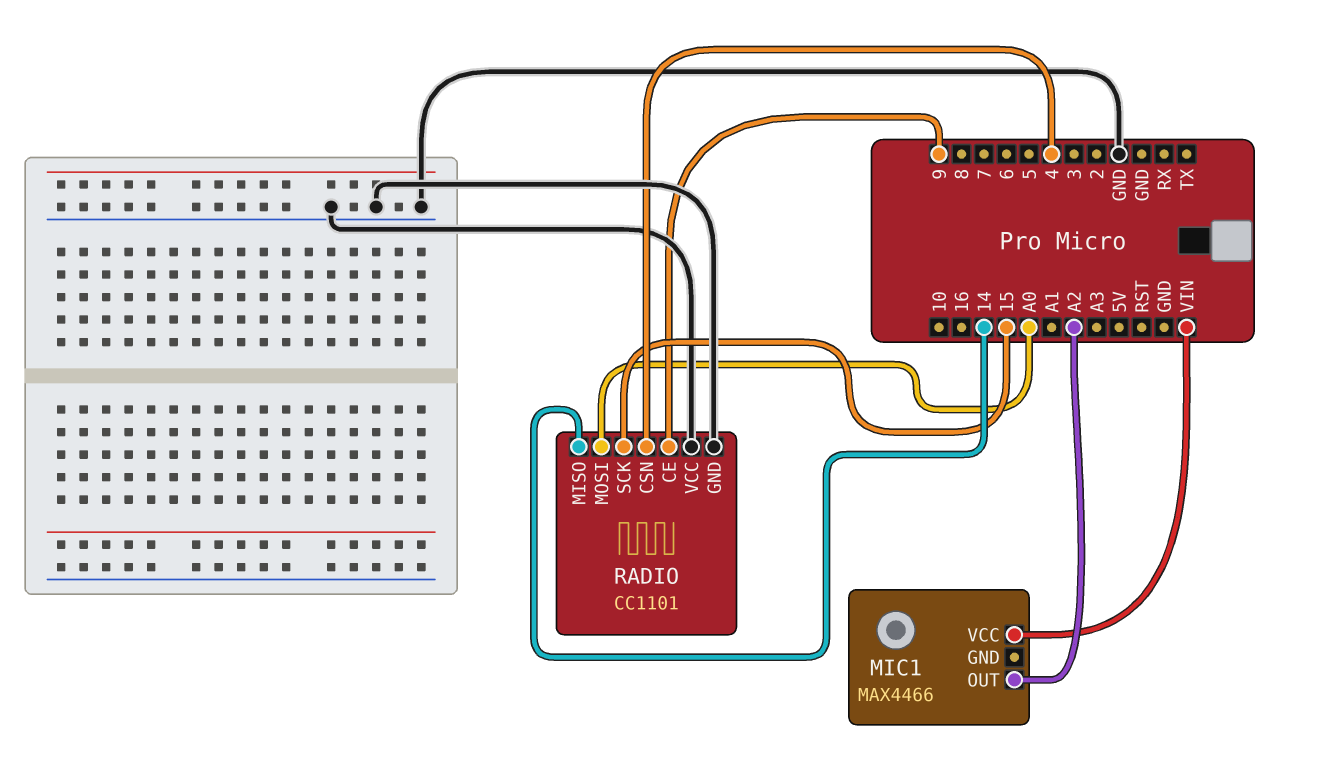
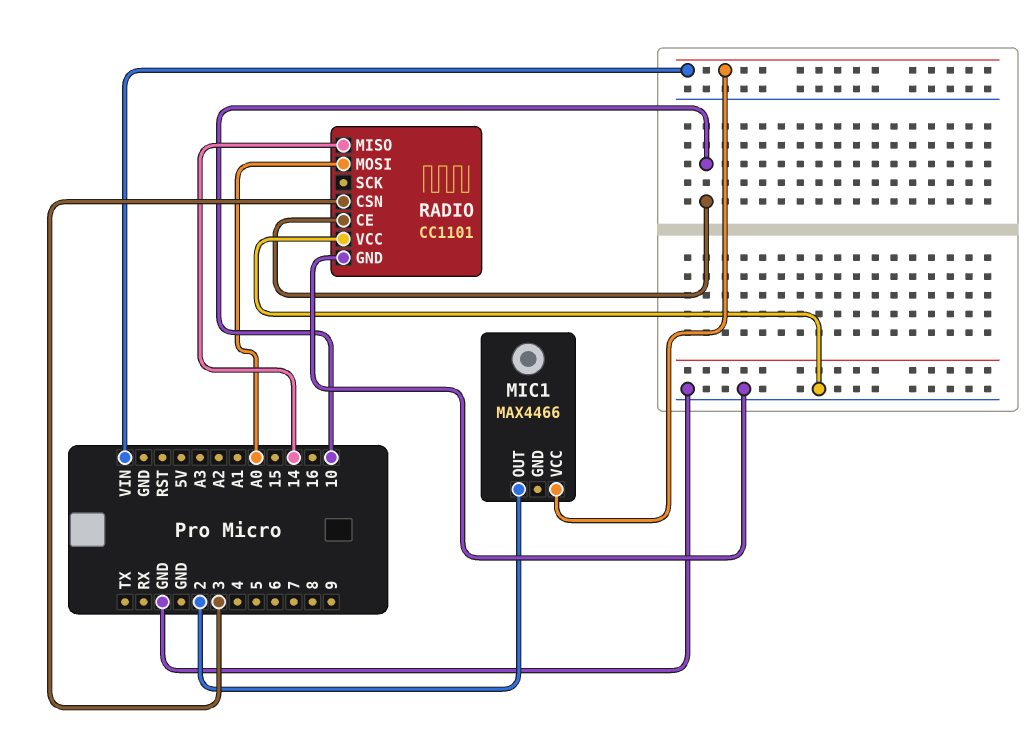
MIC1 pin OUT: A2 -> 2
RADIO pin CE: 9 -> 10
RADIO pin CSN: 4 -> 3
RADIO pin SCK: 15 -> none

